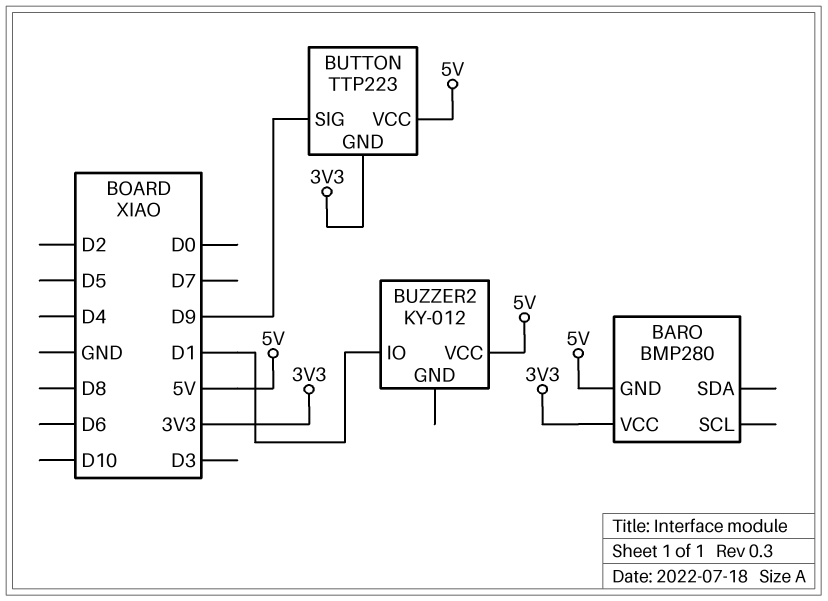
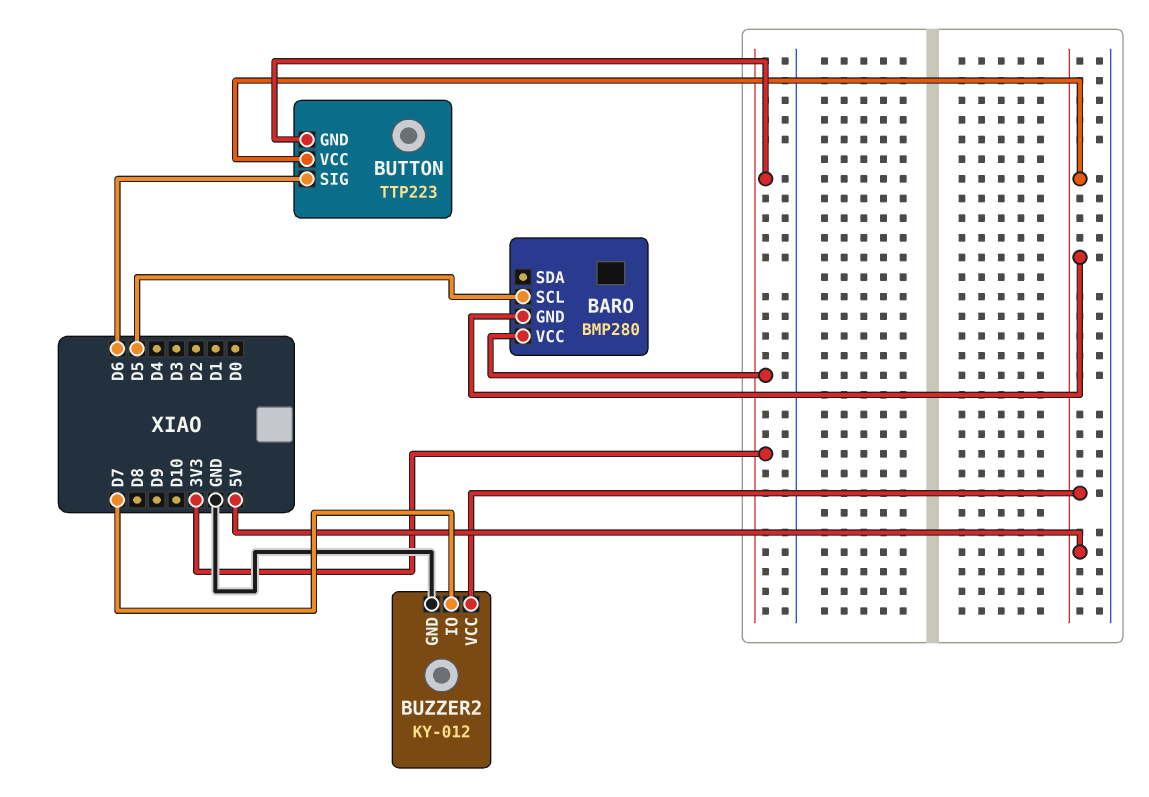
BARO pin SCL: none -> D5
BUTTON pin SIG: D9 -> D6
BUZZER2 pin GND: none -> GND
BUZZER2 pin IO: D1 -> D7

